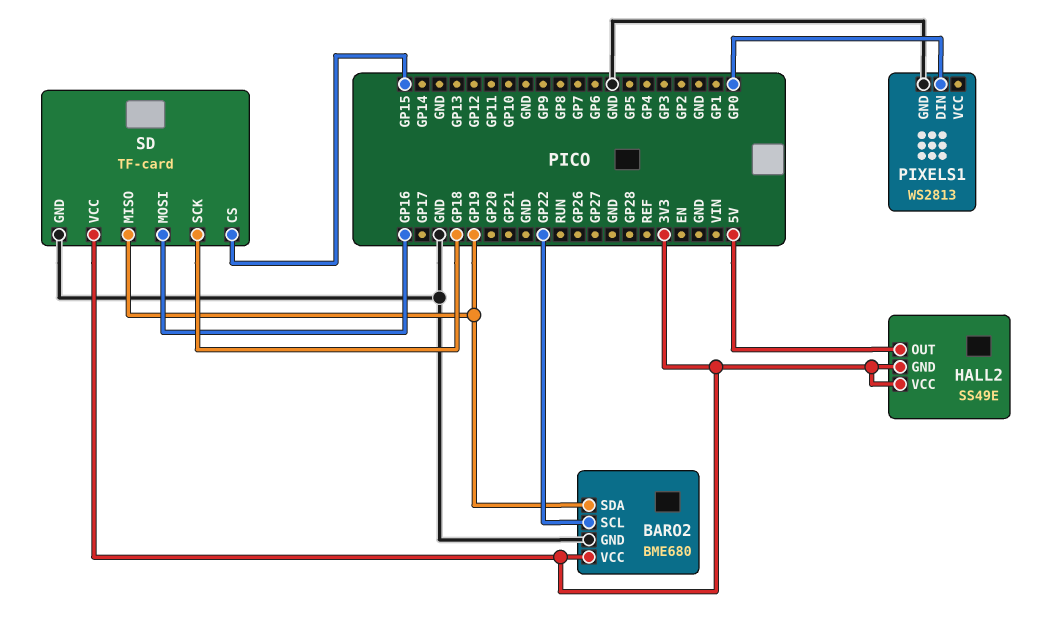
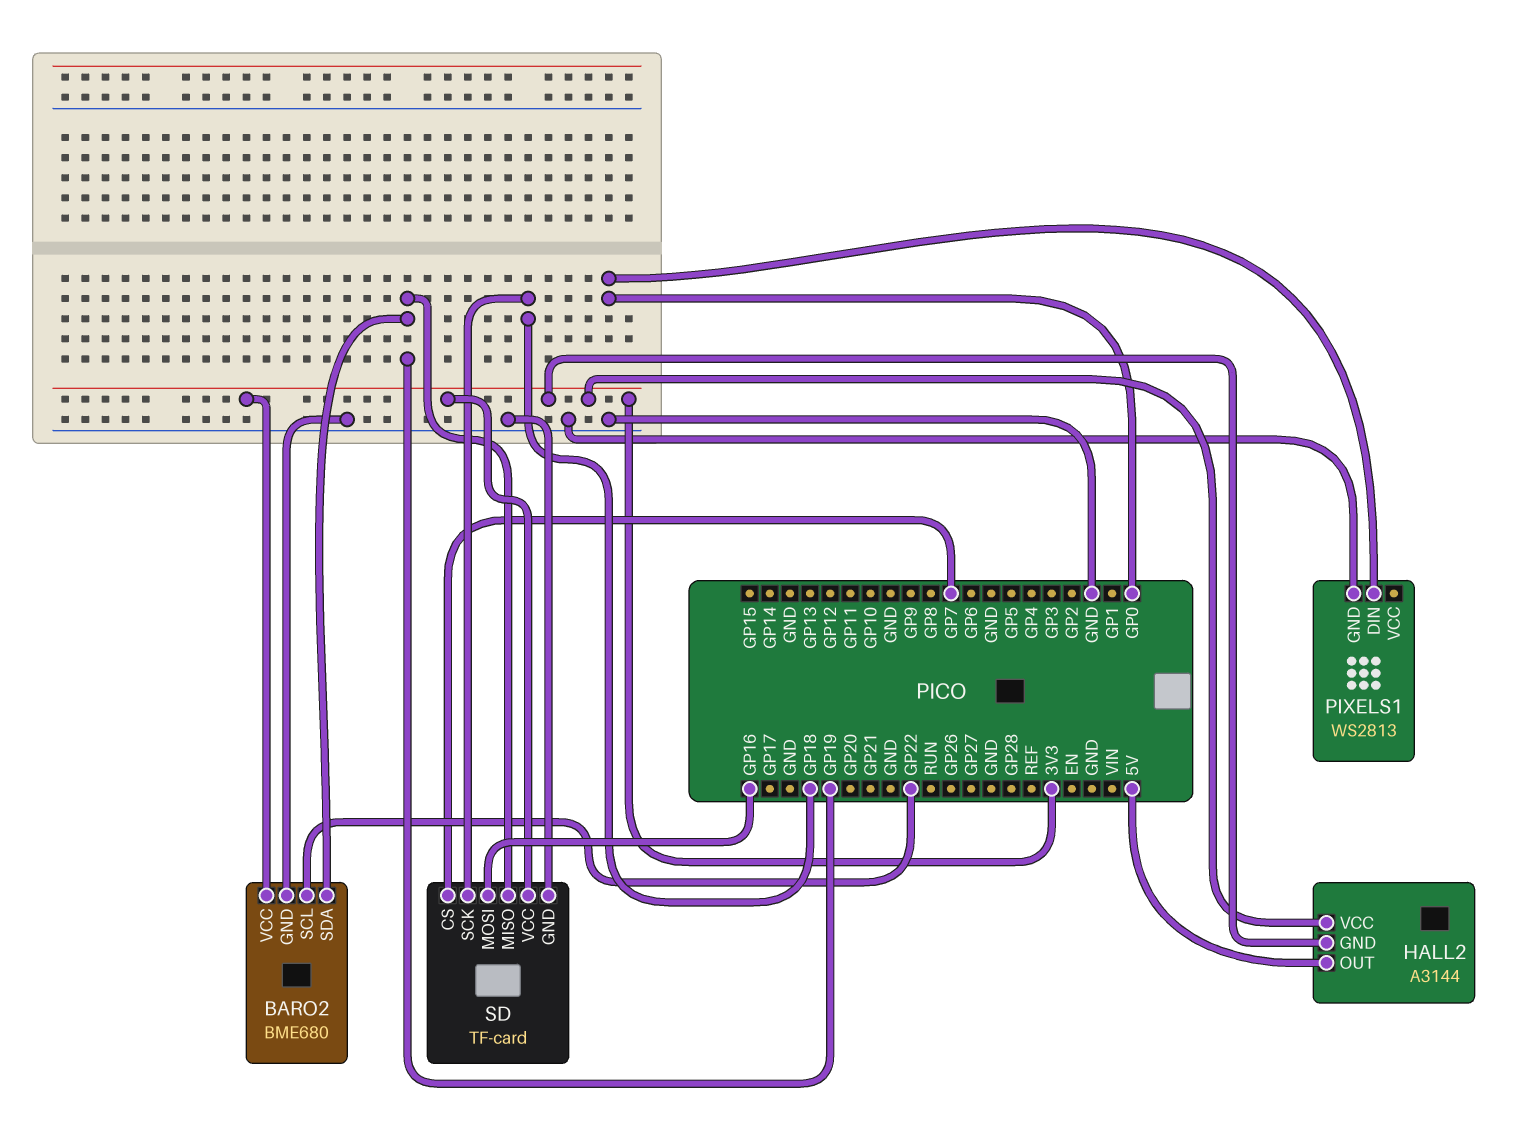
HALL2: SS49E -> A3144
SD pin CS: GP15 -> GP7

